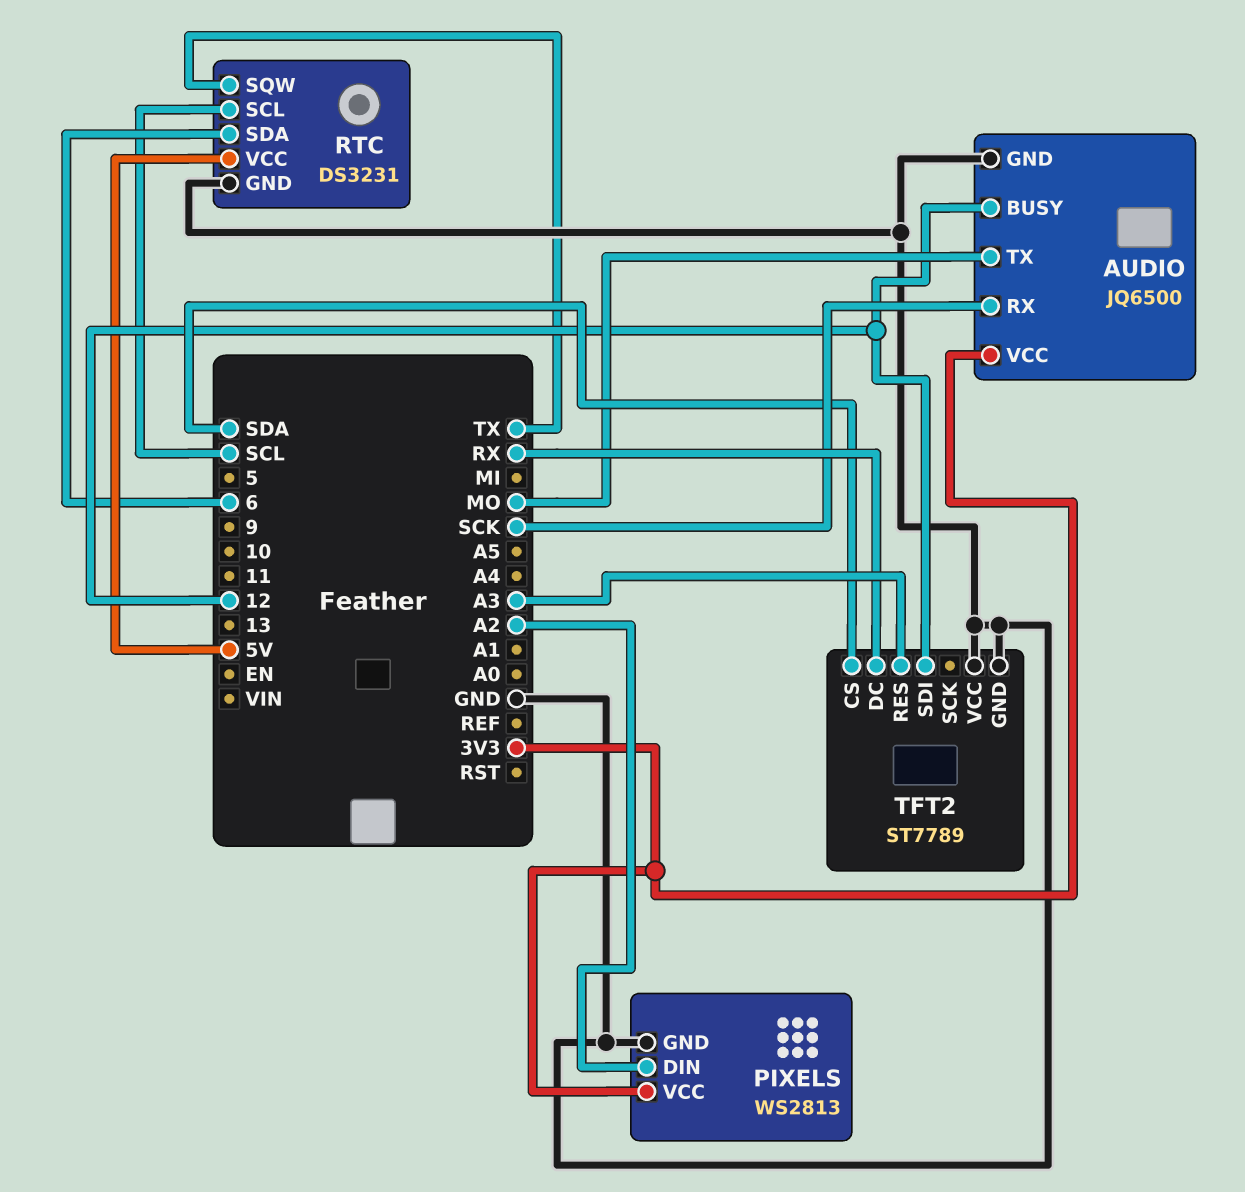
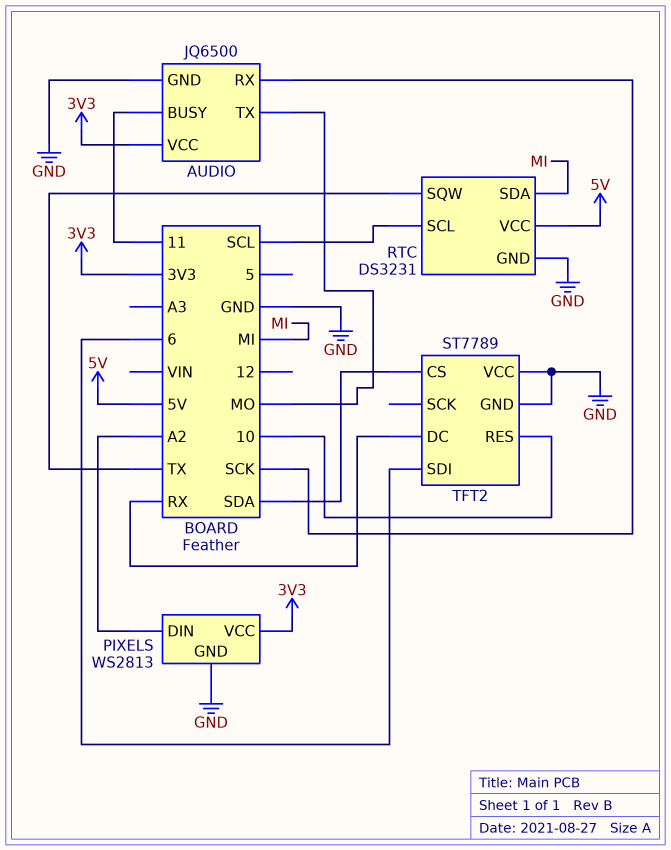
AUDIO pin BUSY: 12 -> 11
RTC pin SDA: 6 -> MI
TFT2 pin RES: A3 -> 10
TFT2 pin SDI: 12 -> 6

